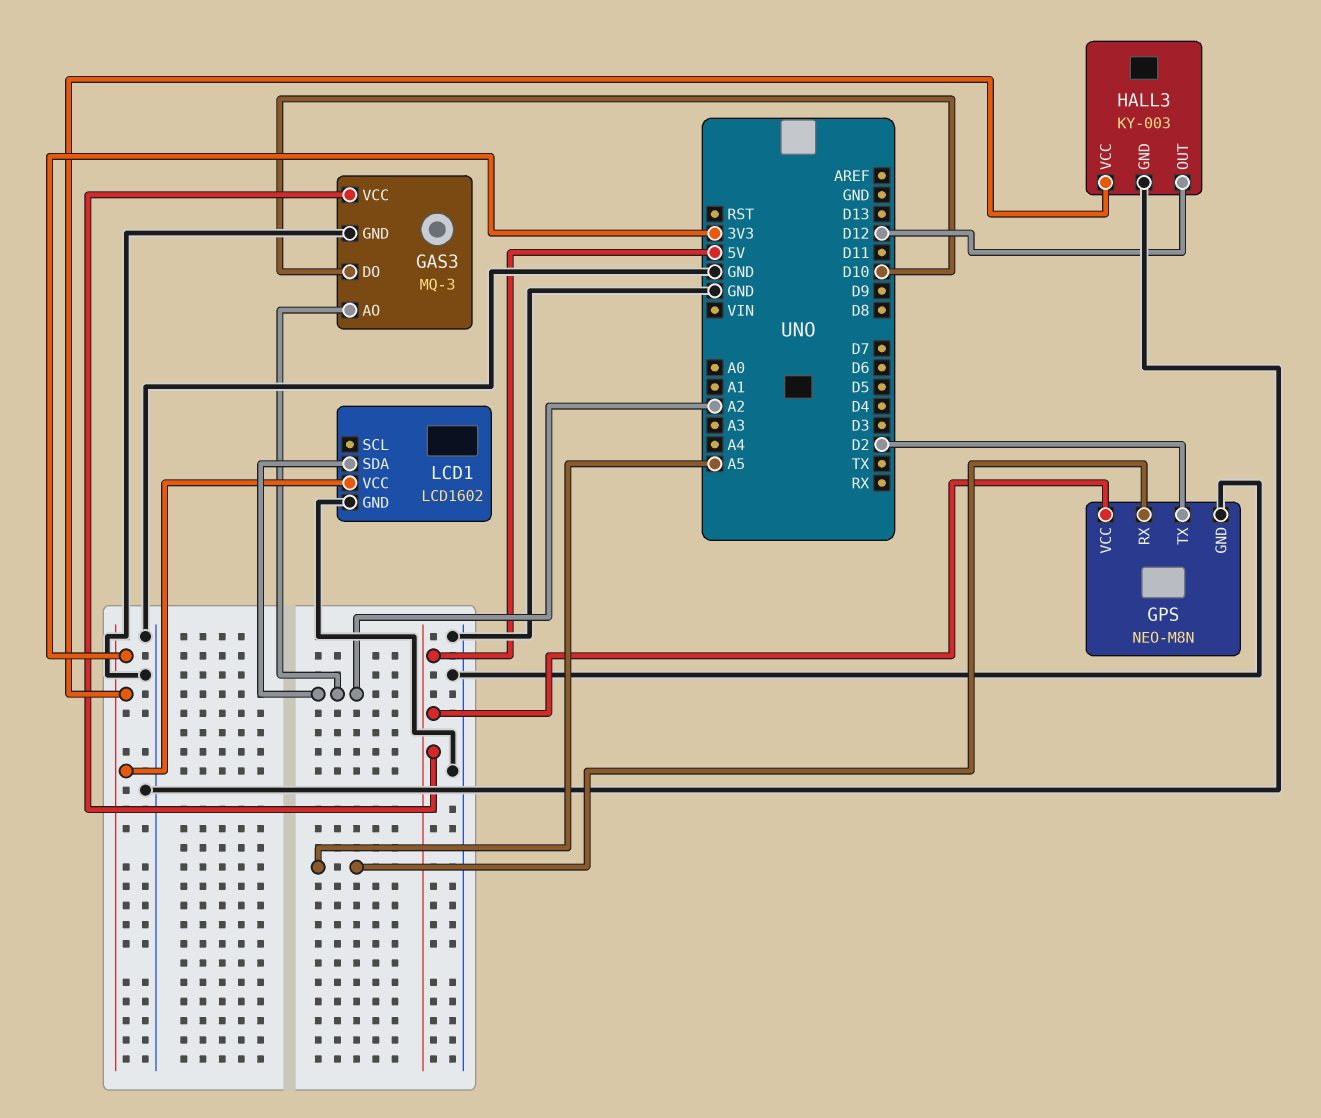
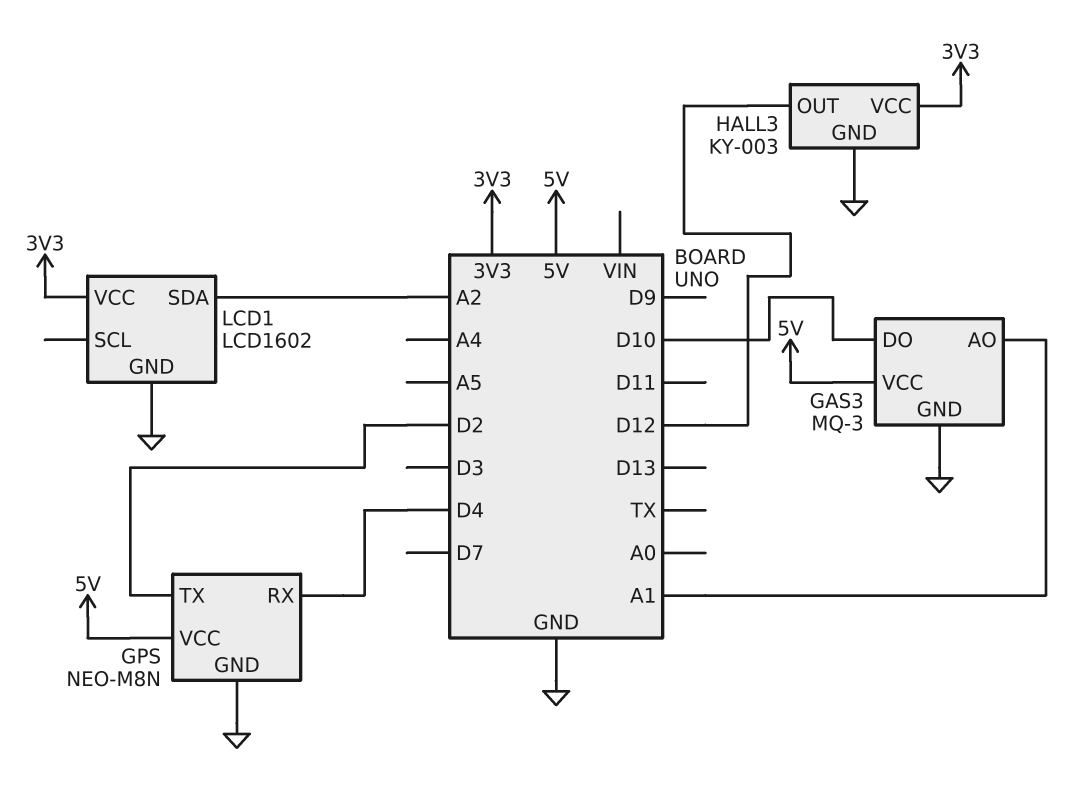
GAS3 pin AO: A2 -> A1
GPS pin RX: A5 -> D4

